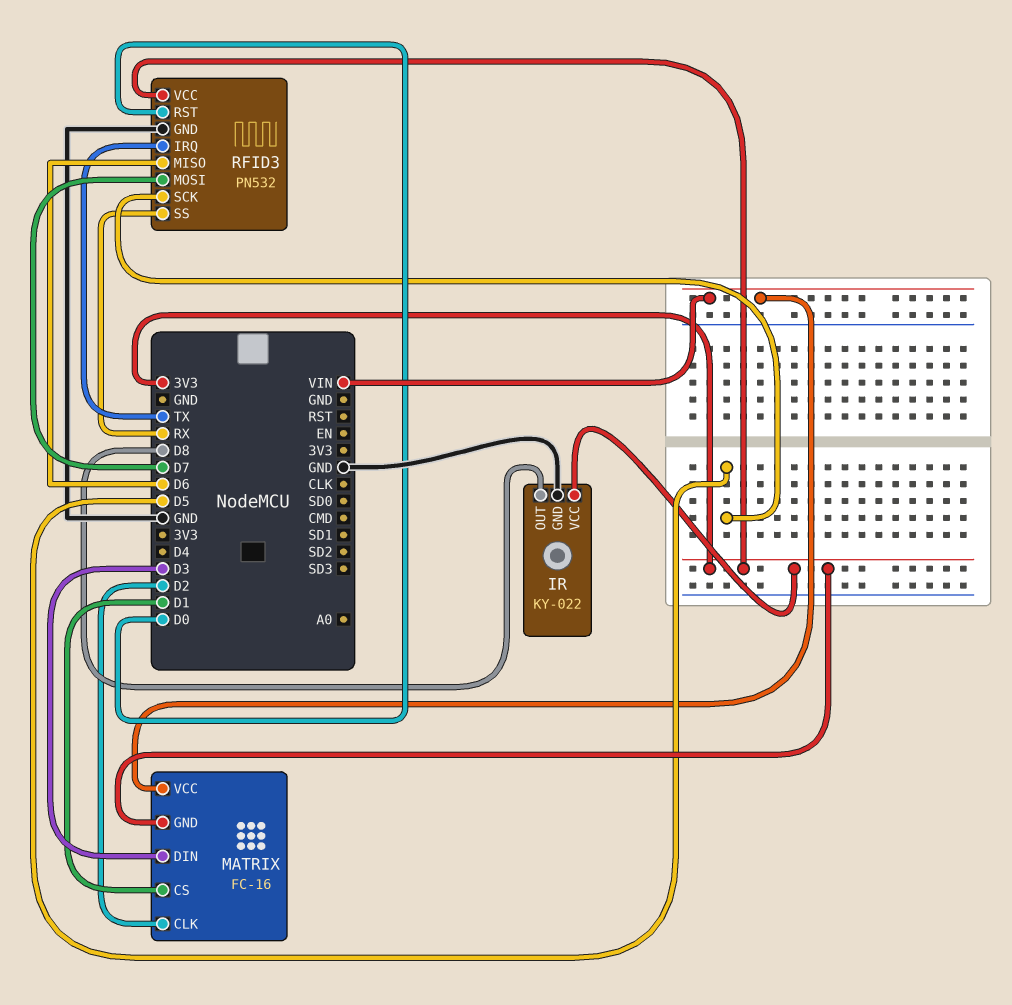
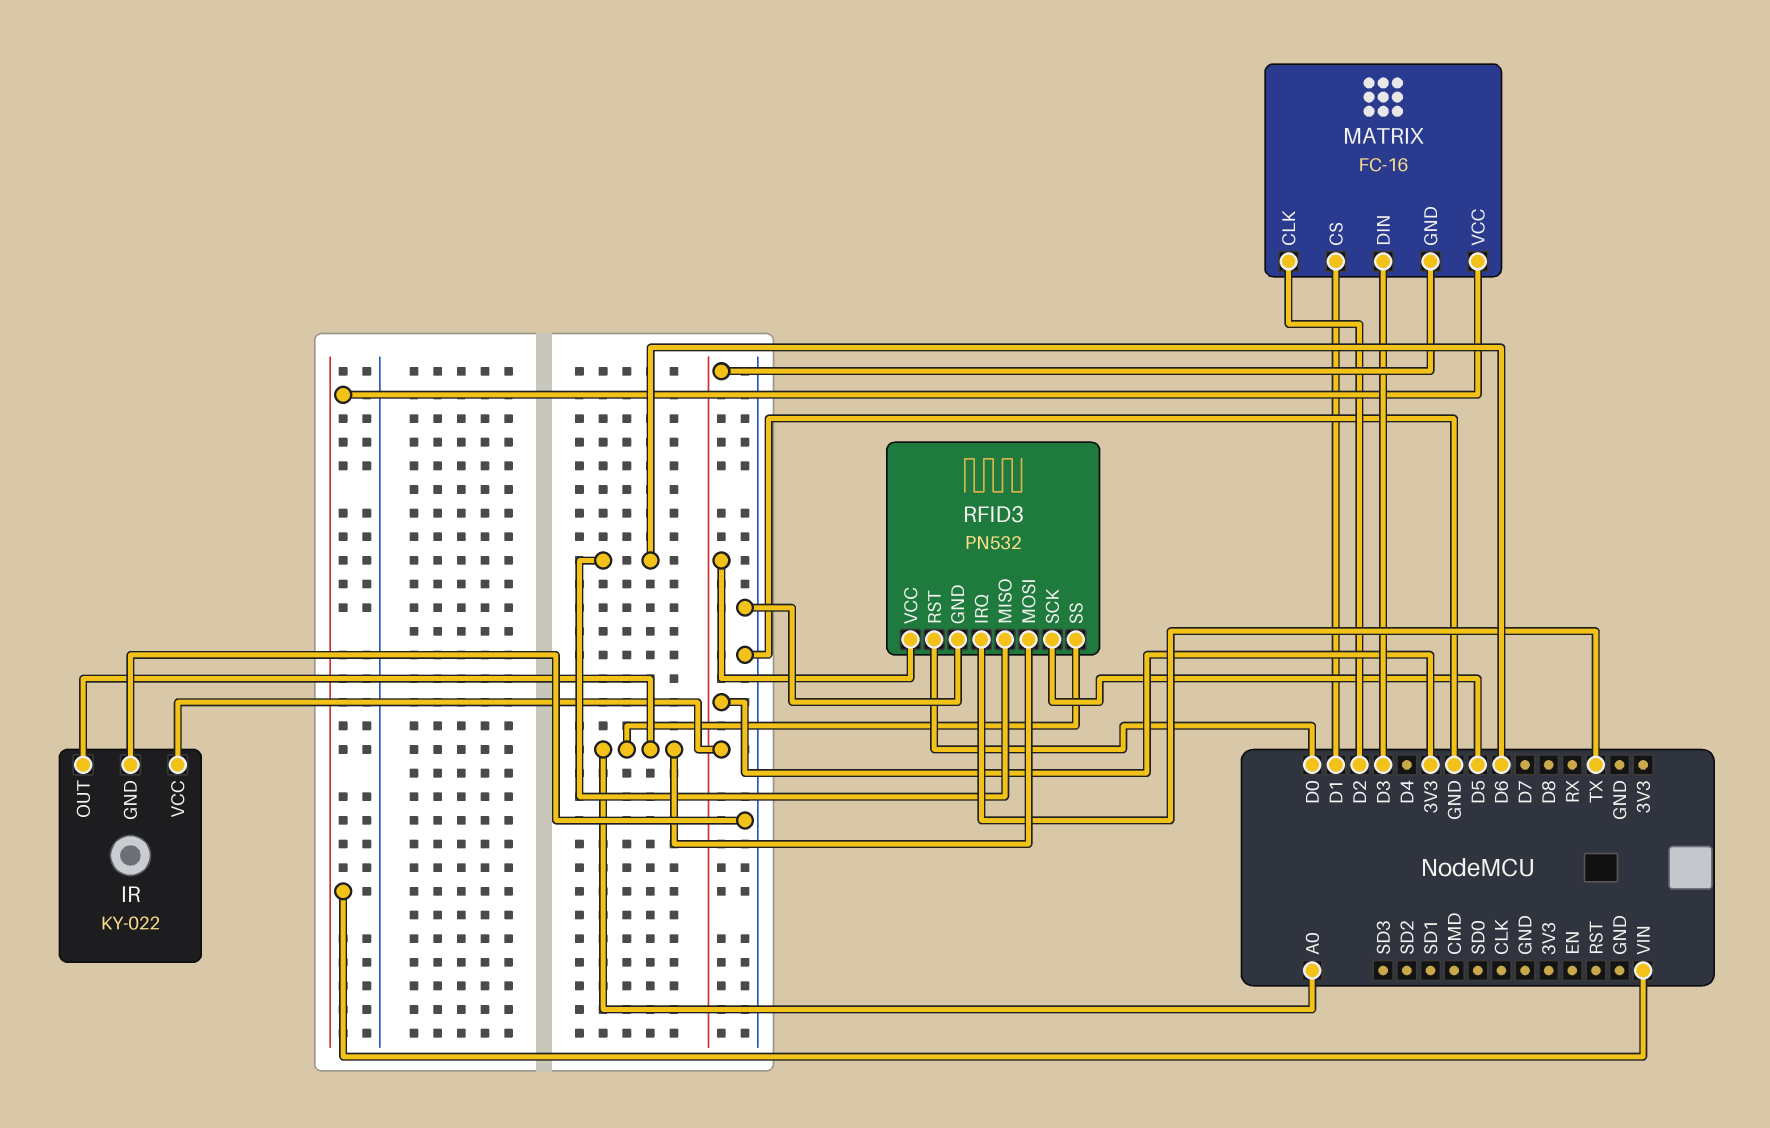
IR pin OUT: D8 -> A0
RFID3 pin MOSI: D7 -> A0
RFID3 pin SS: RX -> A0

